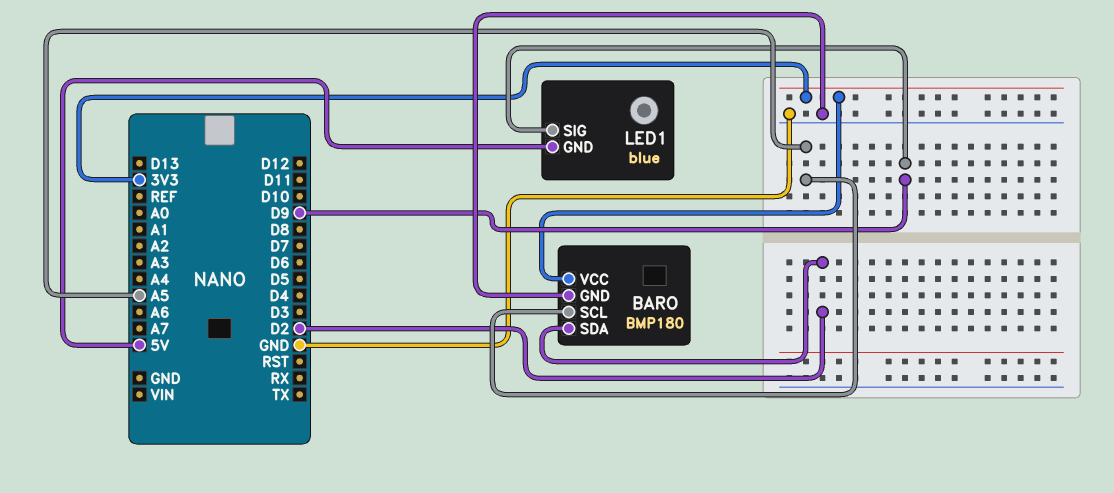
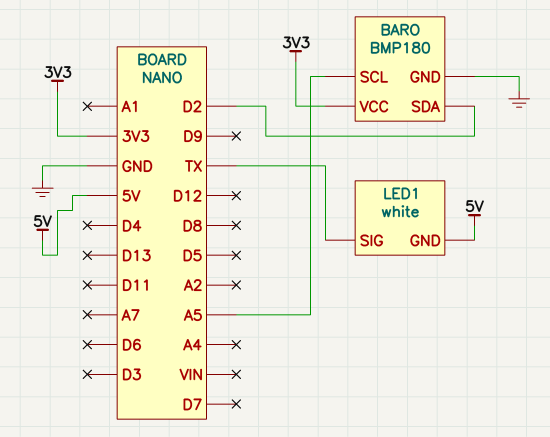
LED1: blue -> white
LED1 pin SIG: D9 -> TX

